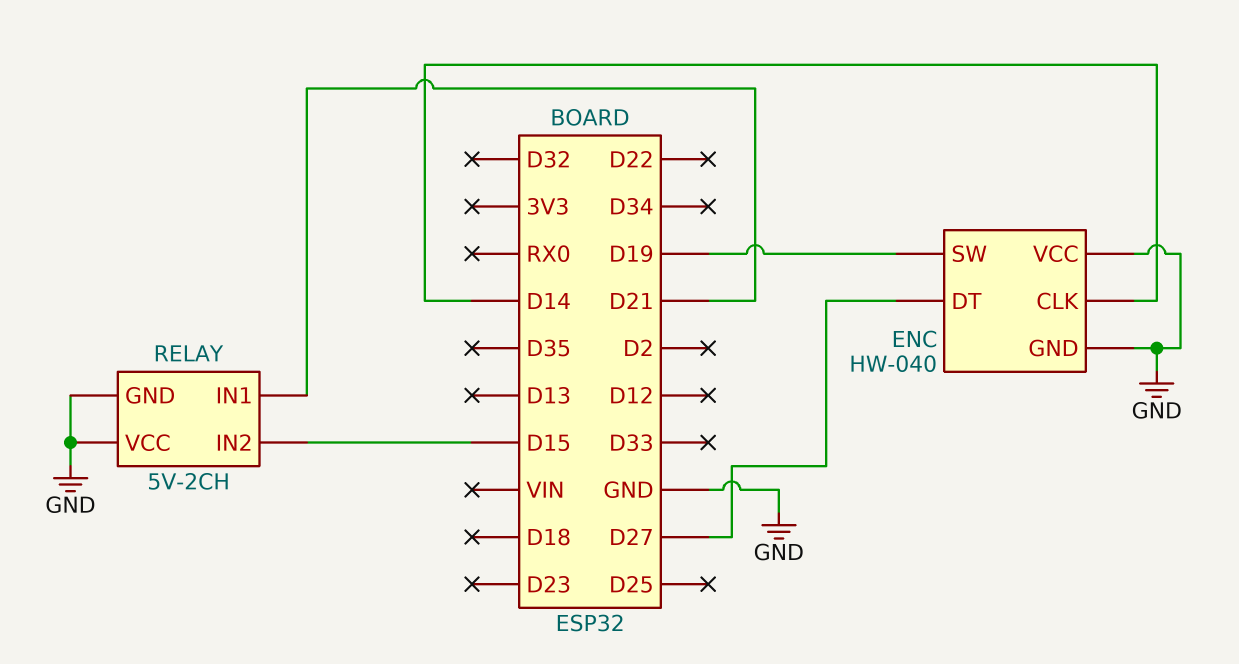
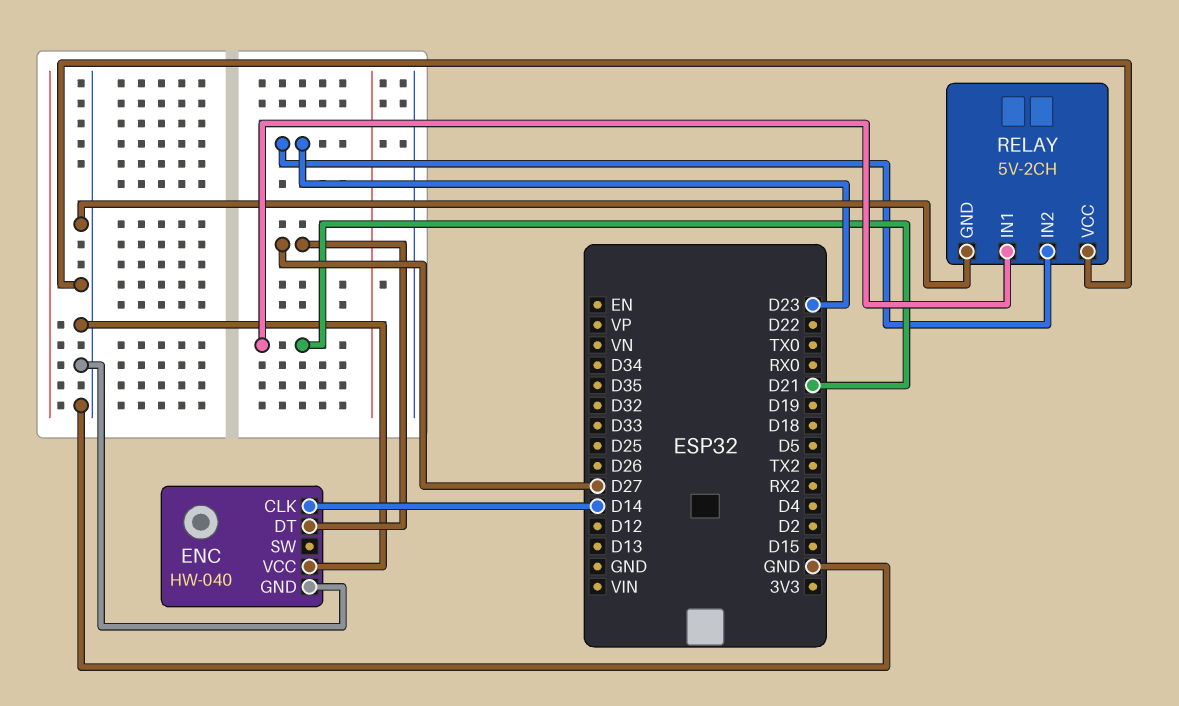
ENC pin SW: D19 -> none
RELAY pin IN2: D15 -> D23

